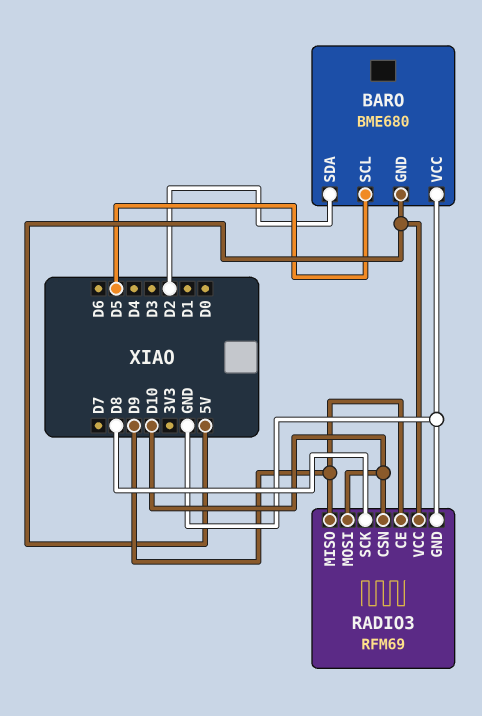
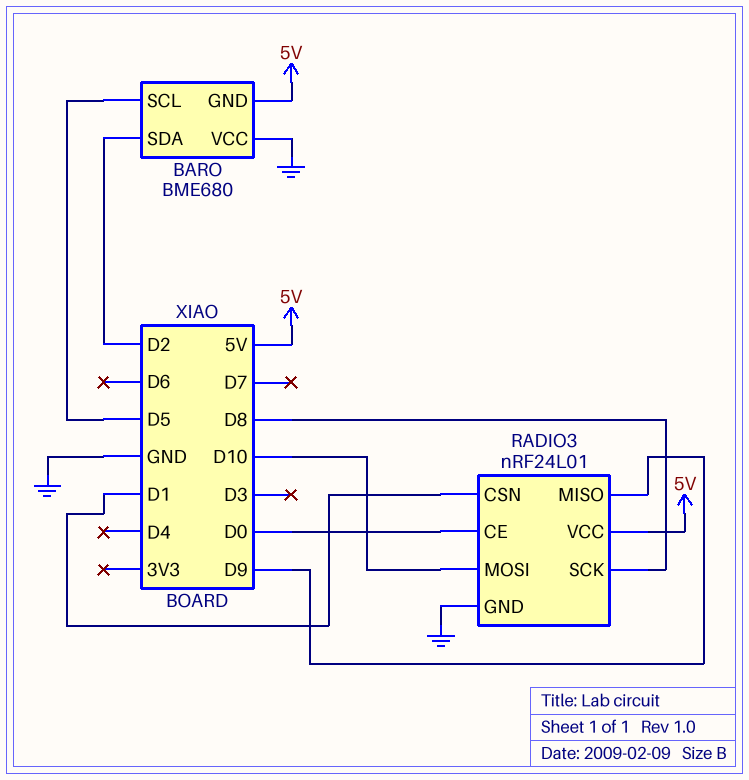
RADIO3: RFM69 -> nRF24L01
RADIO3 pin CE: D9 -> D0
RADIO3 pin CSN: D10 -> D1

